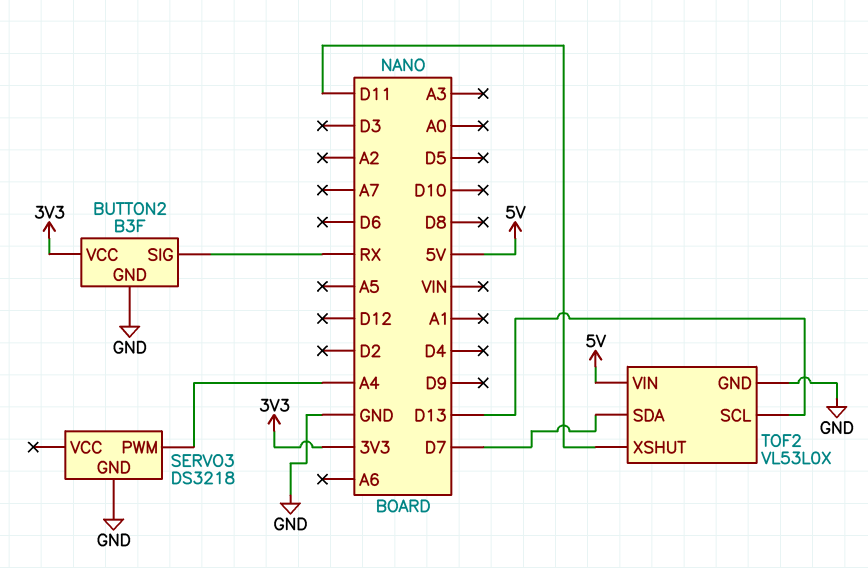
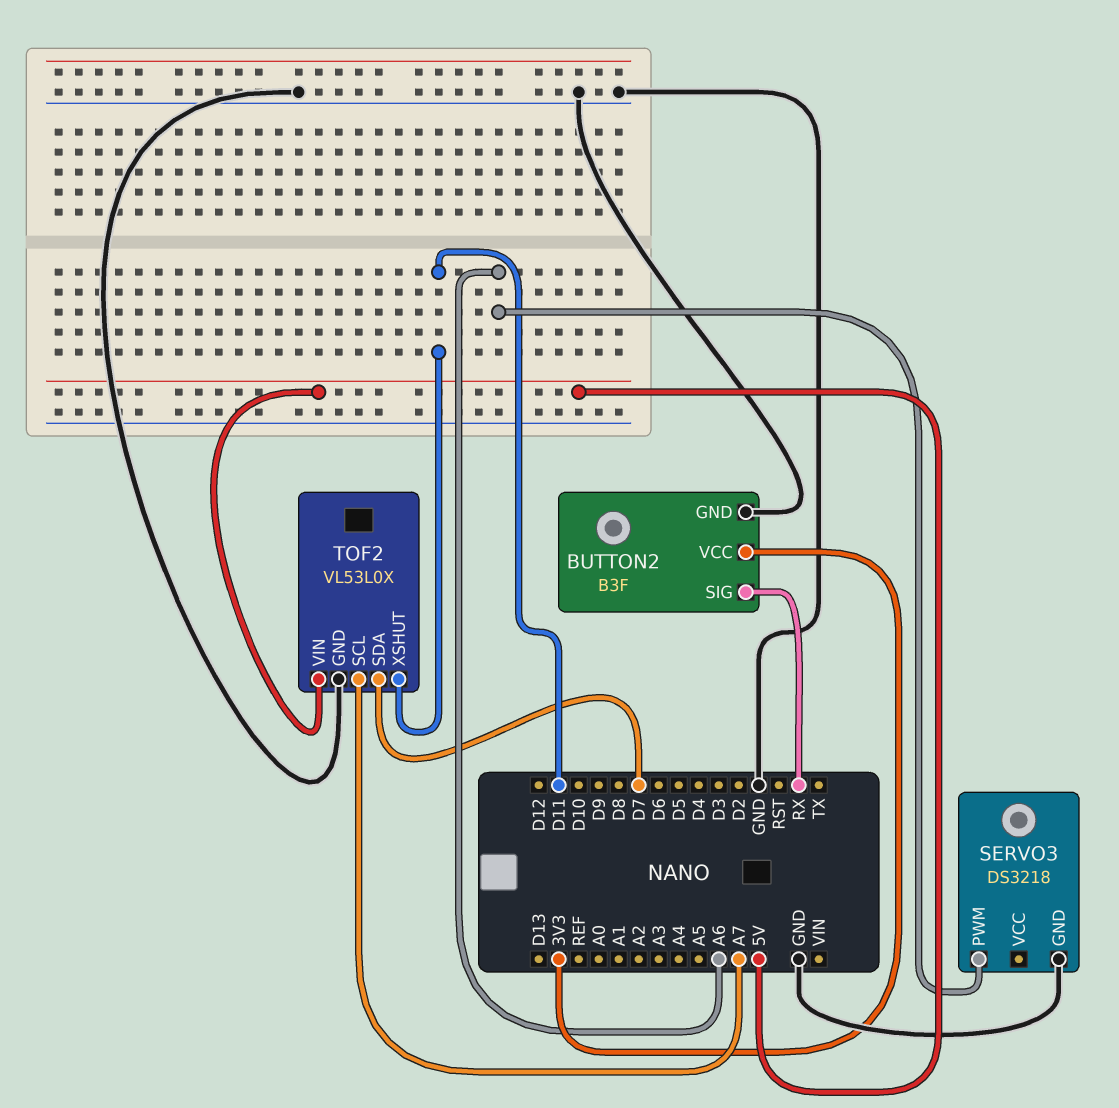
SERVO3 pin PWM: A4 -> A6
TOF2 pin SCL: D13 -> A7

